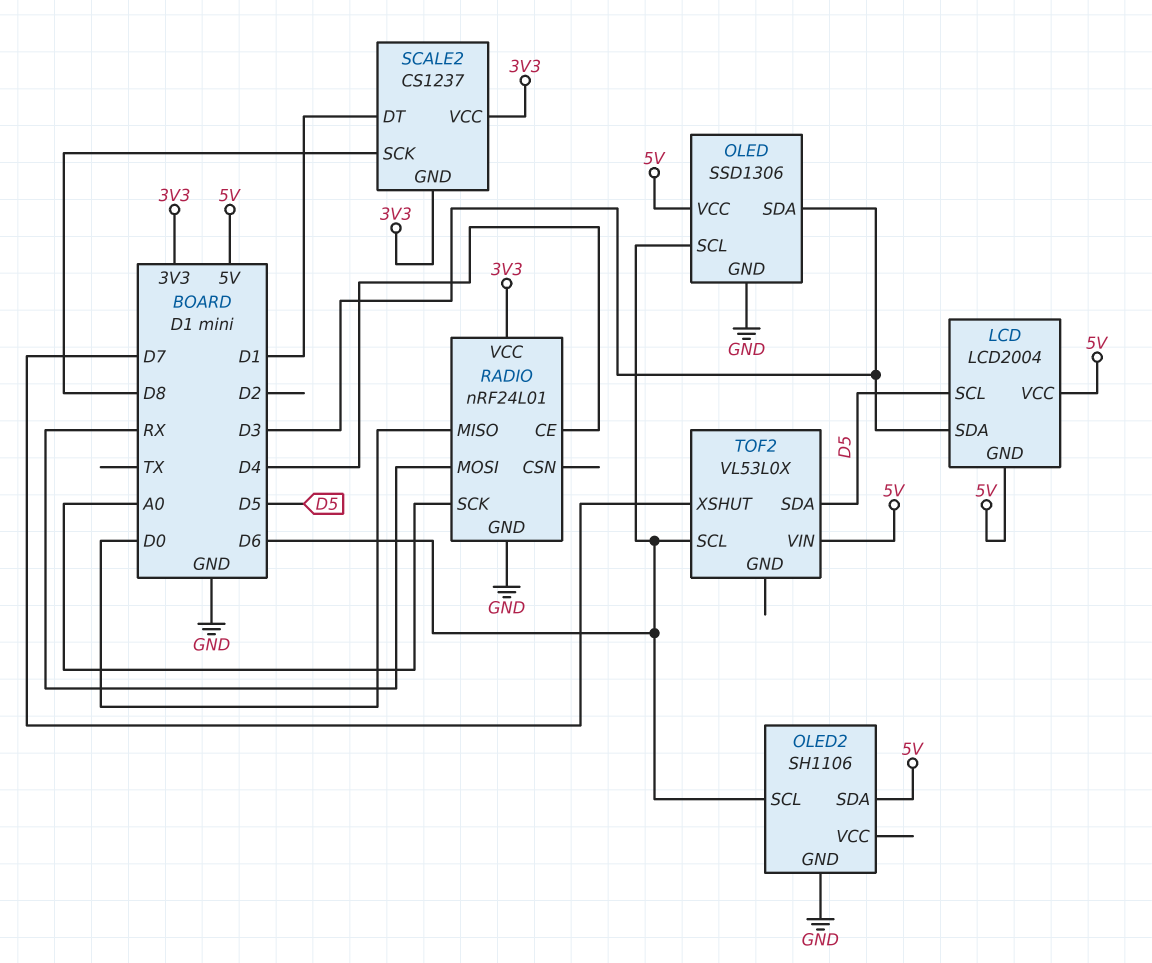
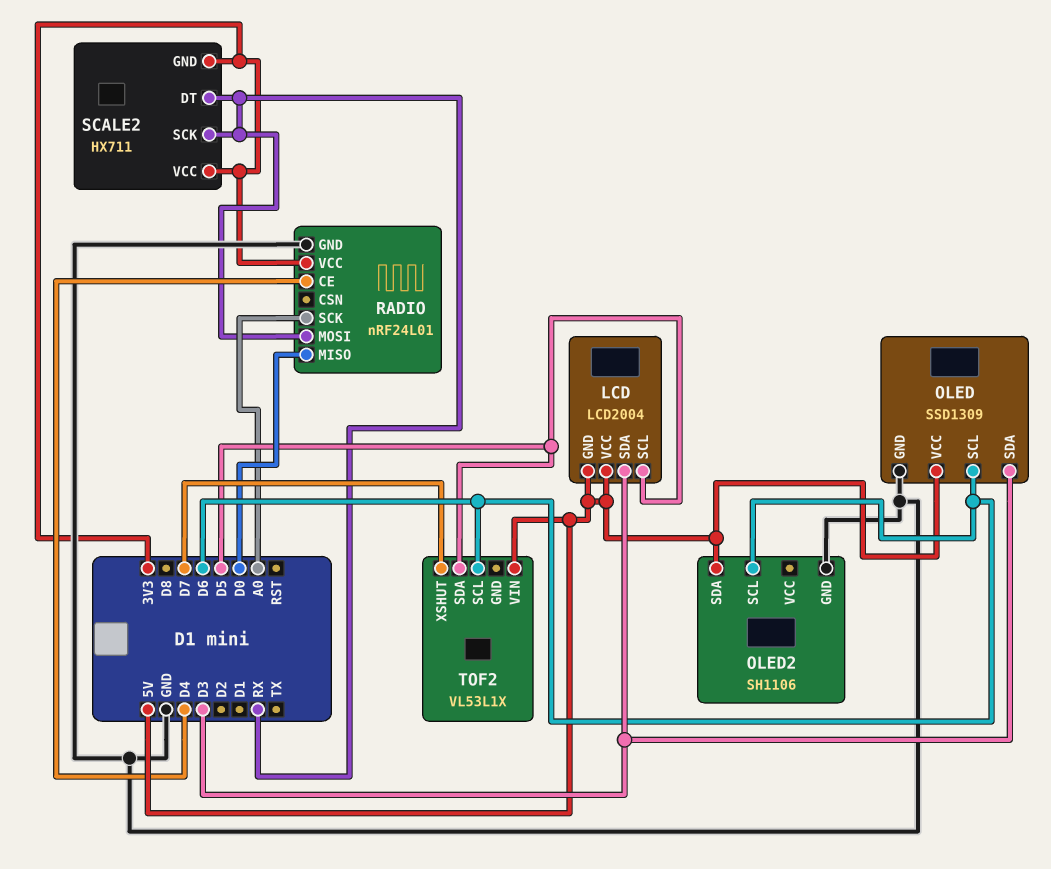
OLED: SSD1306 -> SSD1309
SCALE2: CS1237 -> HX711
SCALE2 pin DT: D1 -> RX
SCALE2 pin SCK: D8 -> RX
TOF2: VL53L0X -> VL53L1X

